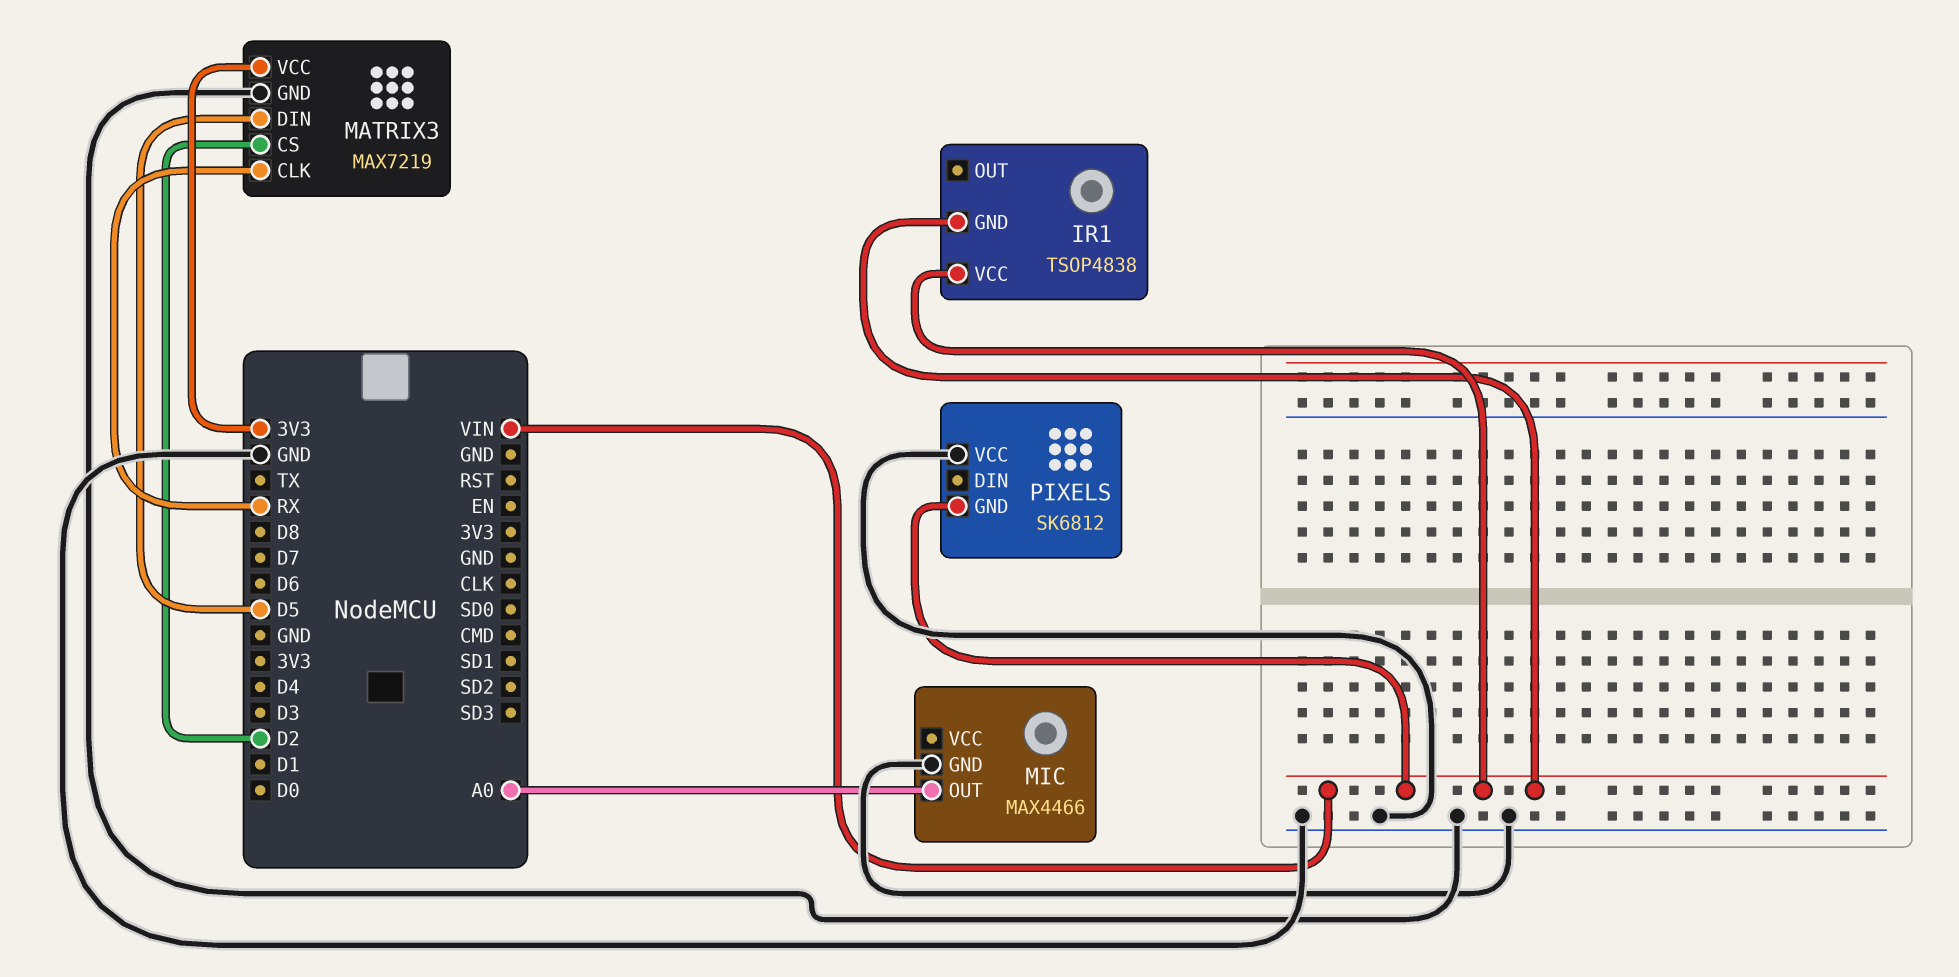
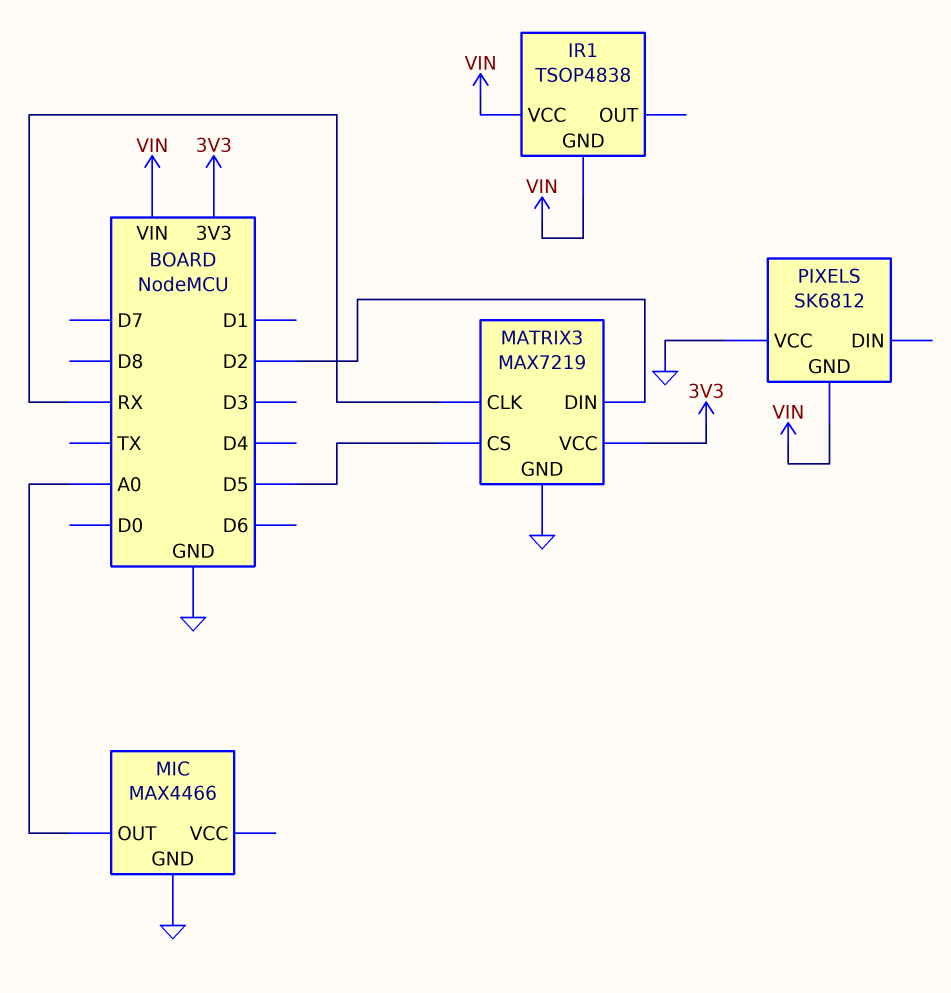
MATRIX3 pin CS: D2 -> D5
MATRIX3 pin DIN: D5 -> D2

